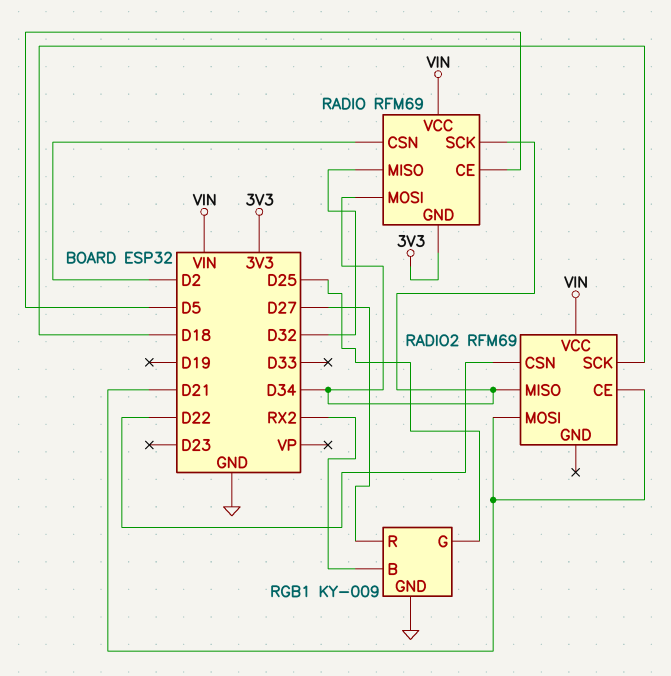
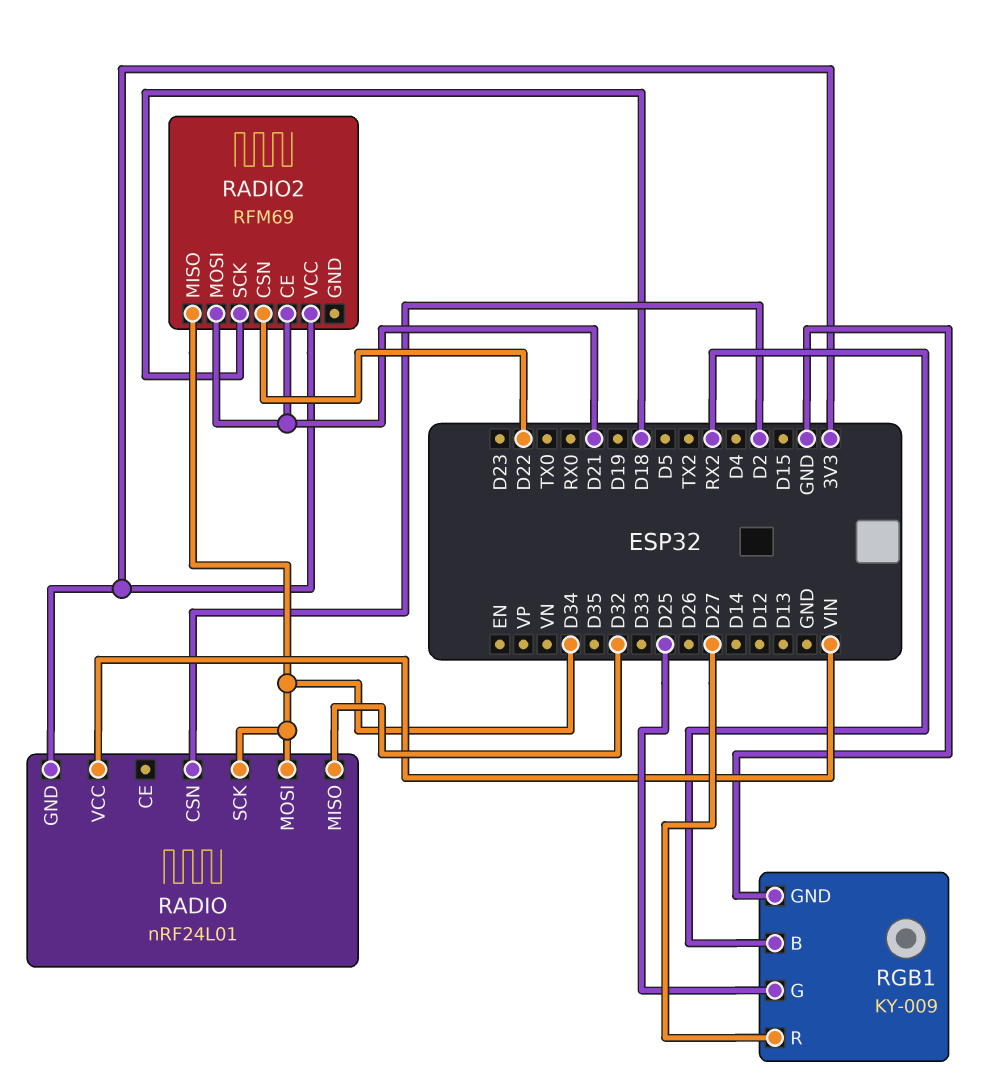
RADIO: RFM69 -> nRF24L01
RADIO pin CE: D5 -> none
RADIO2 pin VCC: VIN -> 3V3

